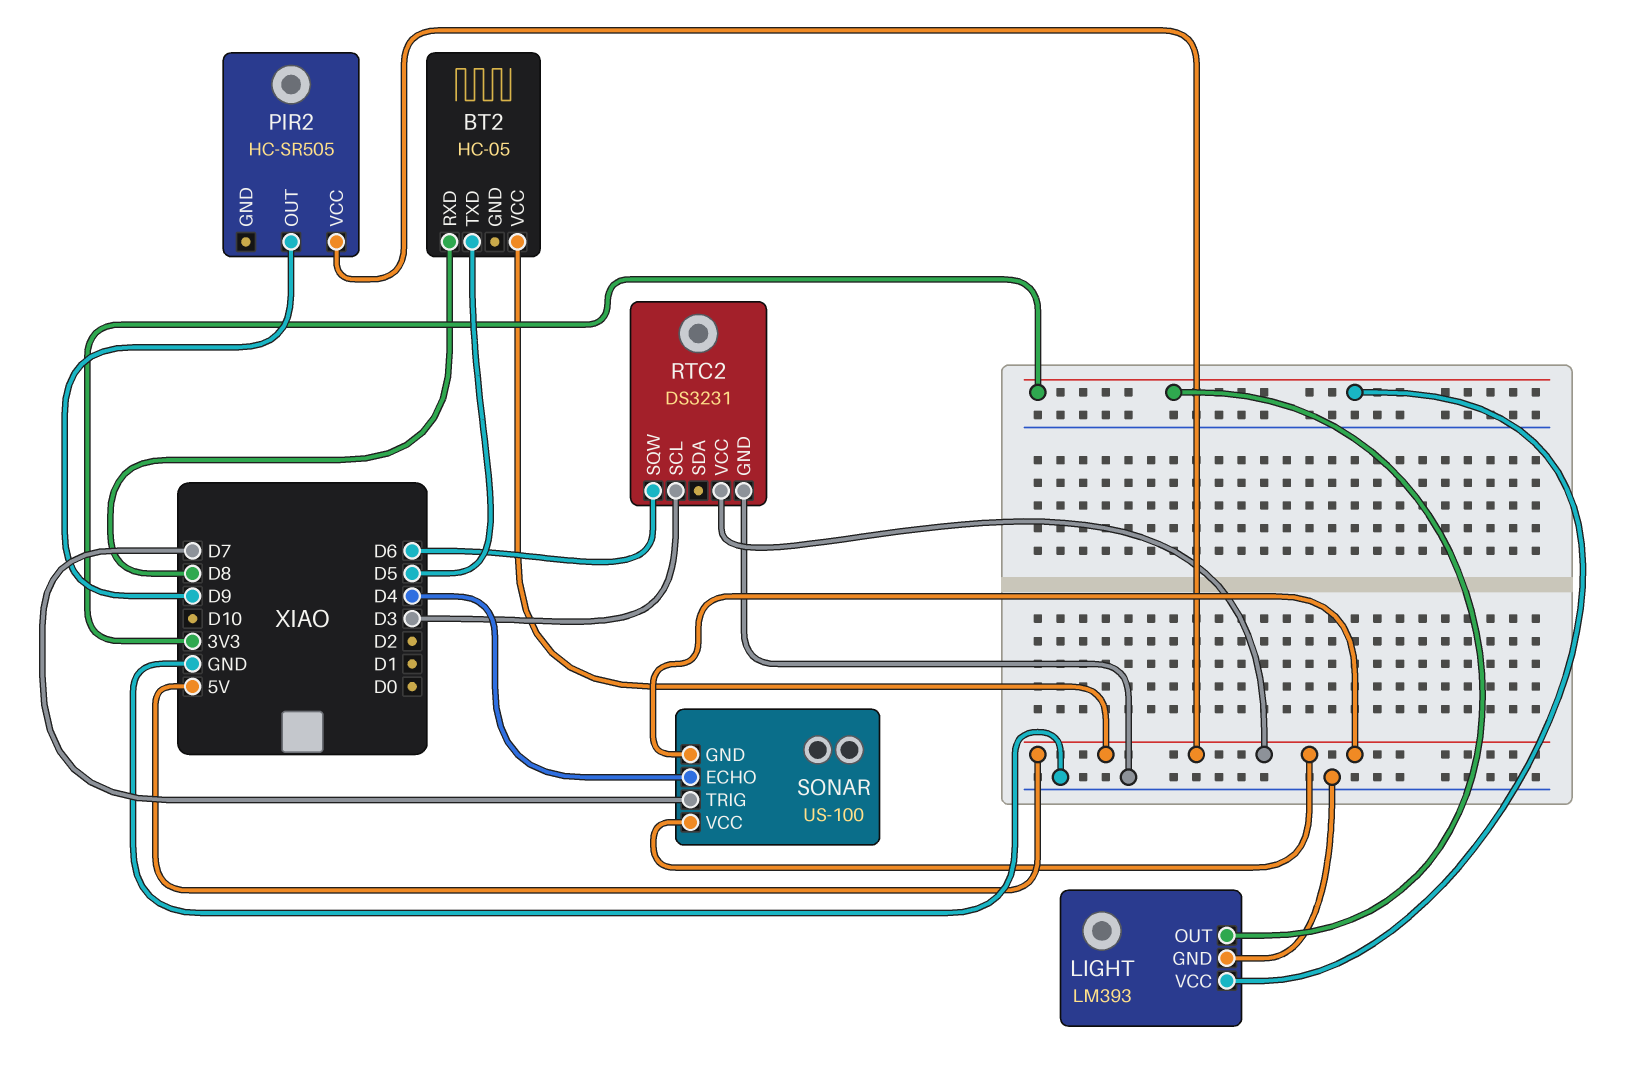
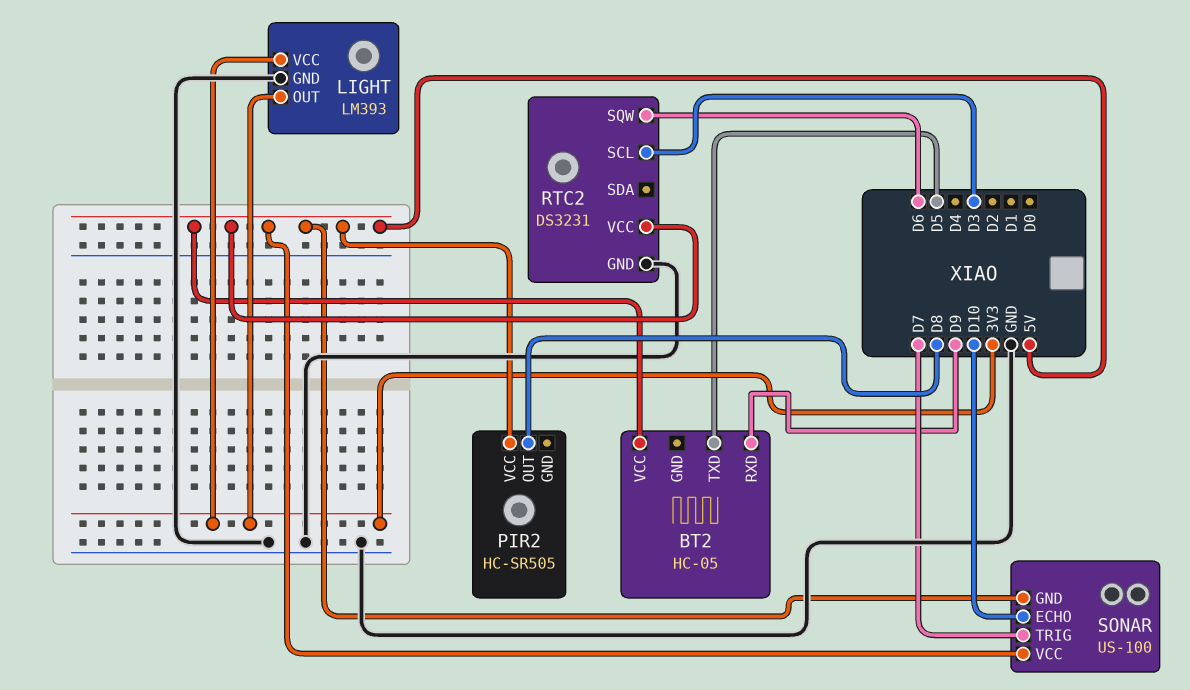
BT2 pin RXD: D8 -> D9
PIR2 pin OUT: D9 -> D8
SONAR pin ECHO: D4 -> D10

